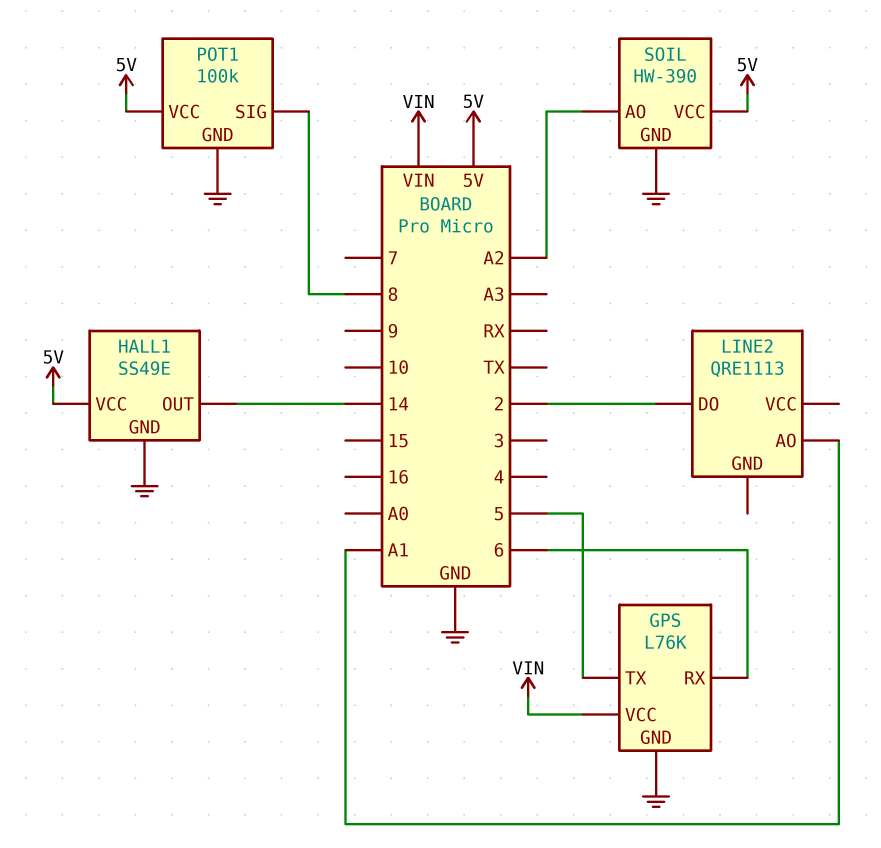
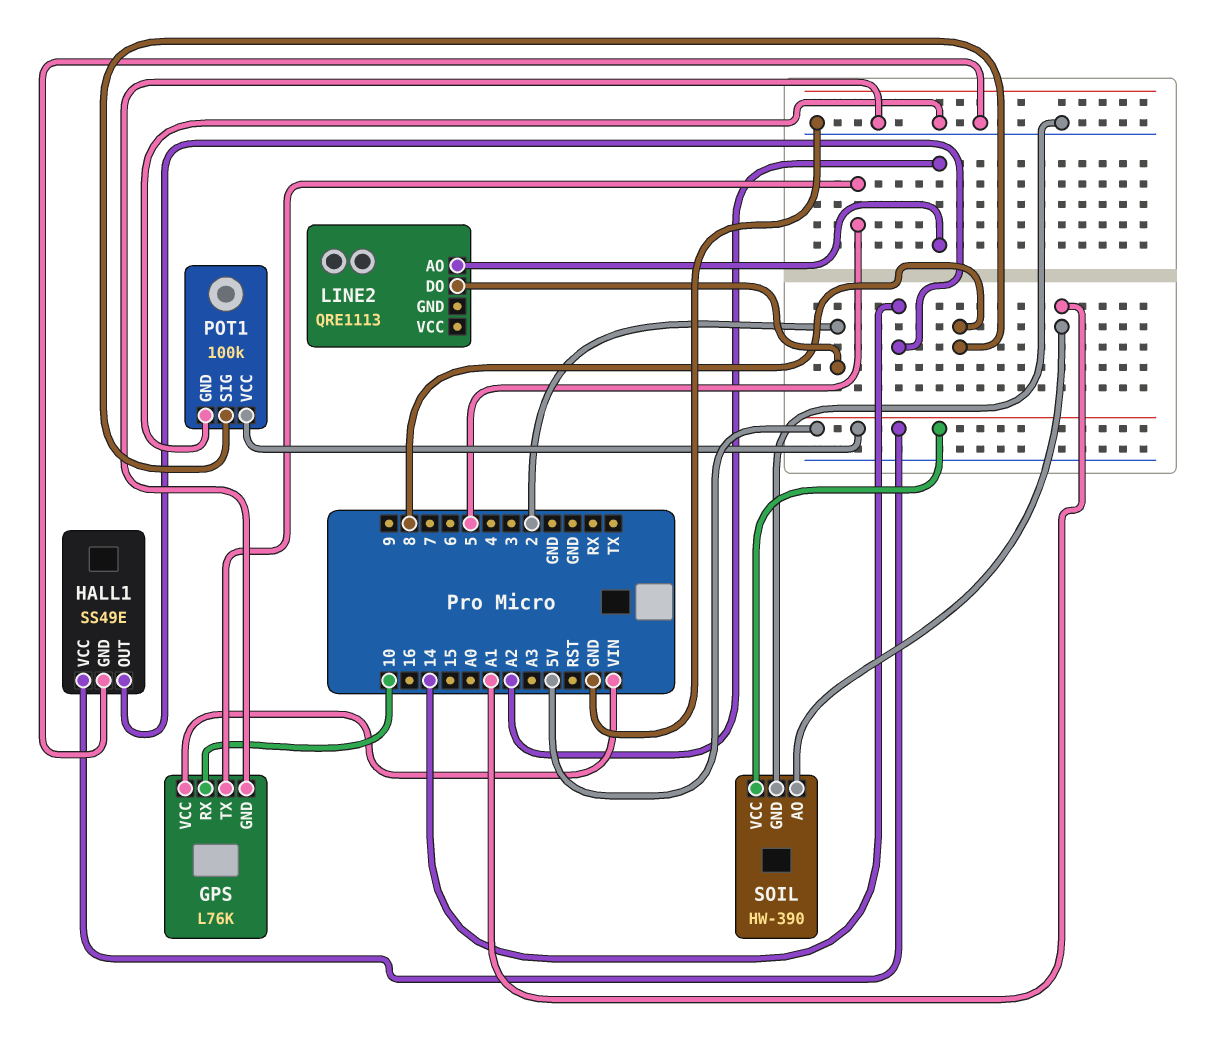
GPS pin RX: 6 -> 10
LINE2 pin AO: A1 -> A2
SOIL pin AO: A2 -> A1

